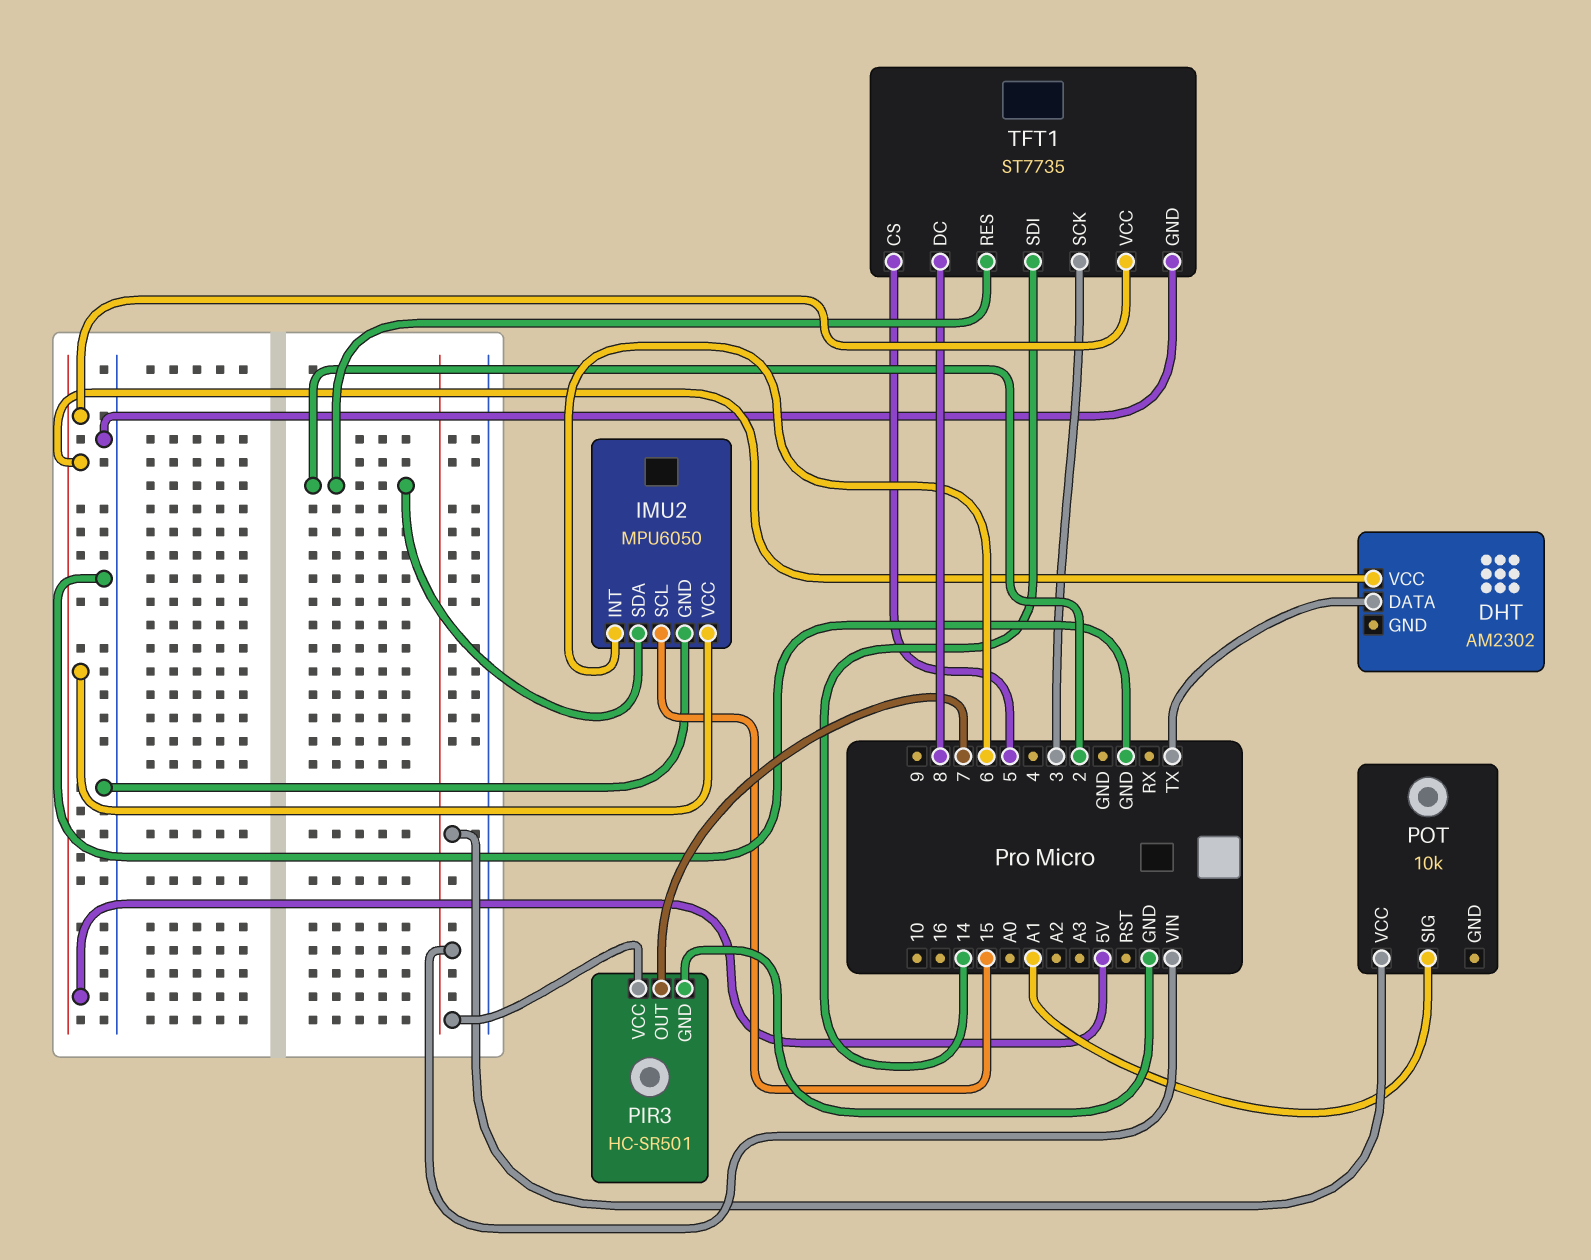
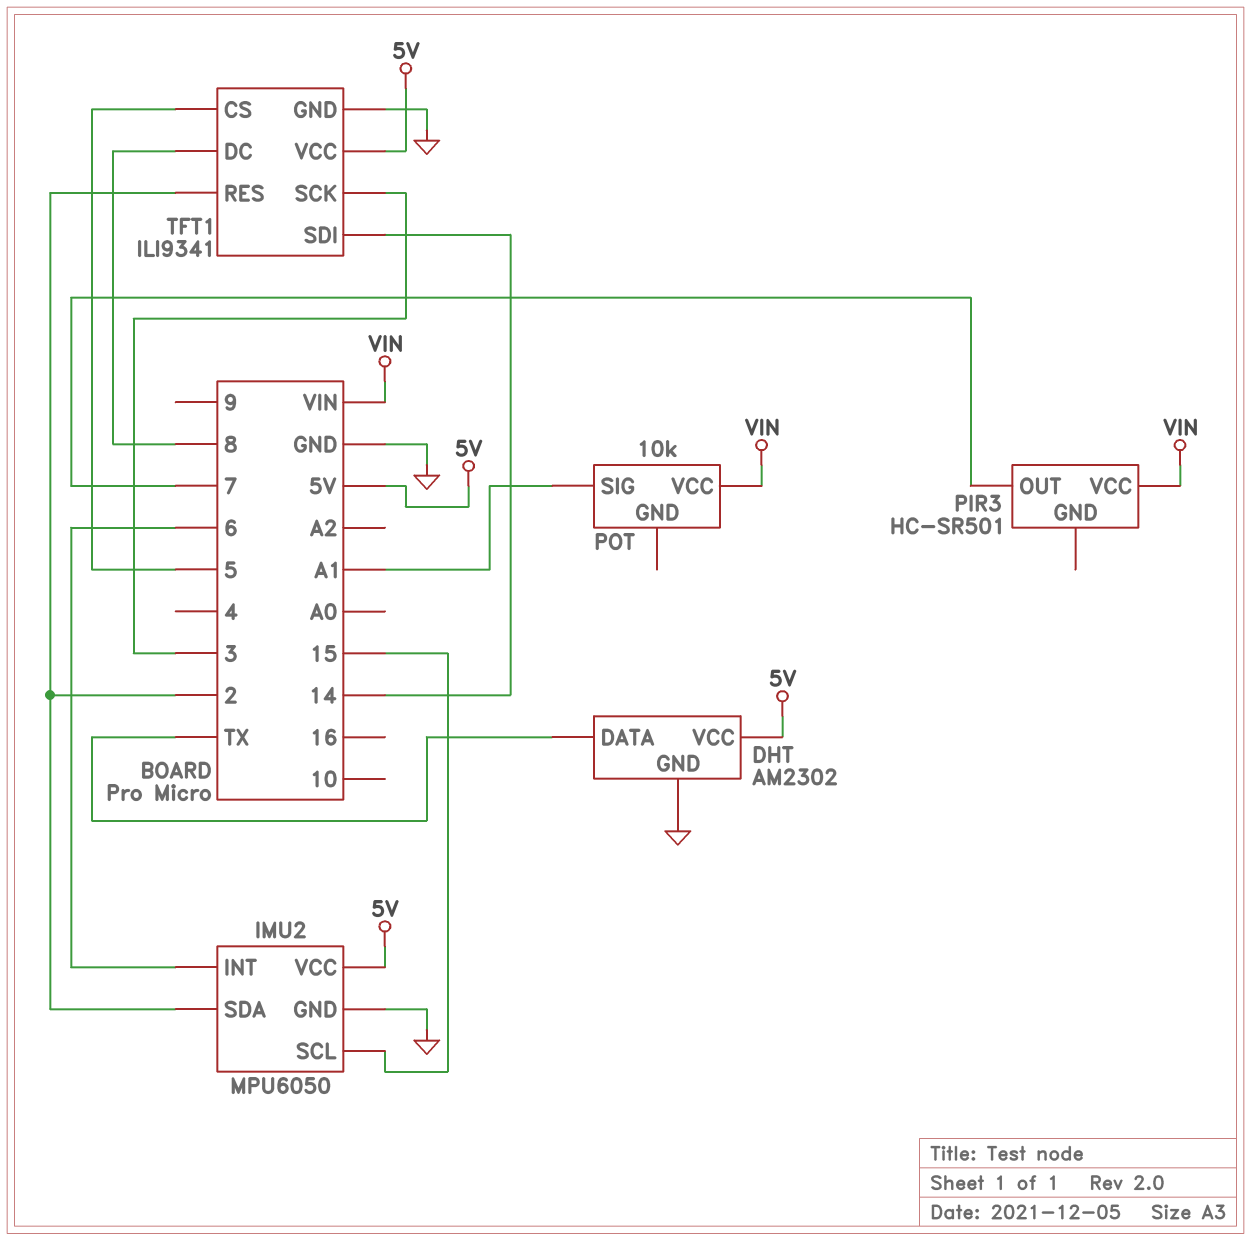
DHT pin GND: none -> GND
PIR3 pin GND: GND -> none
TFT1: ST7735 -> ILI9341

